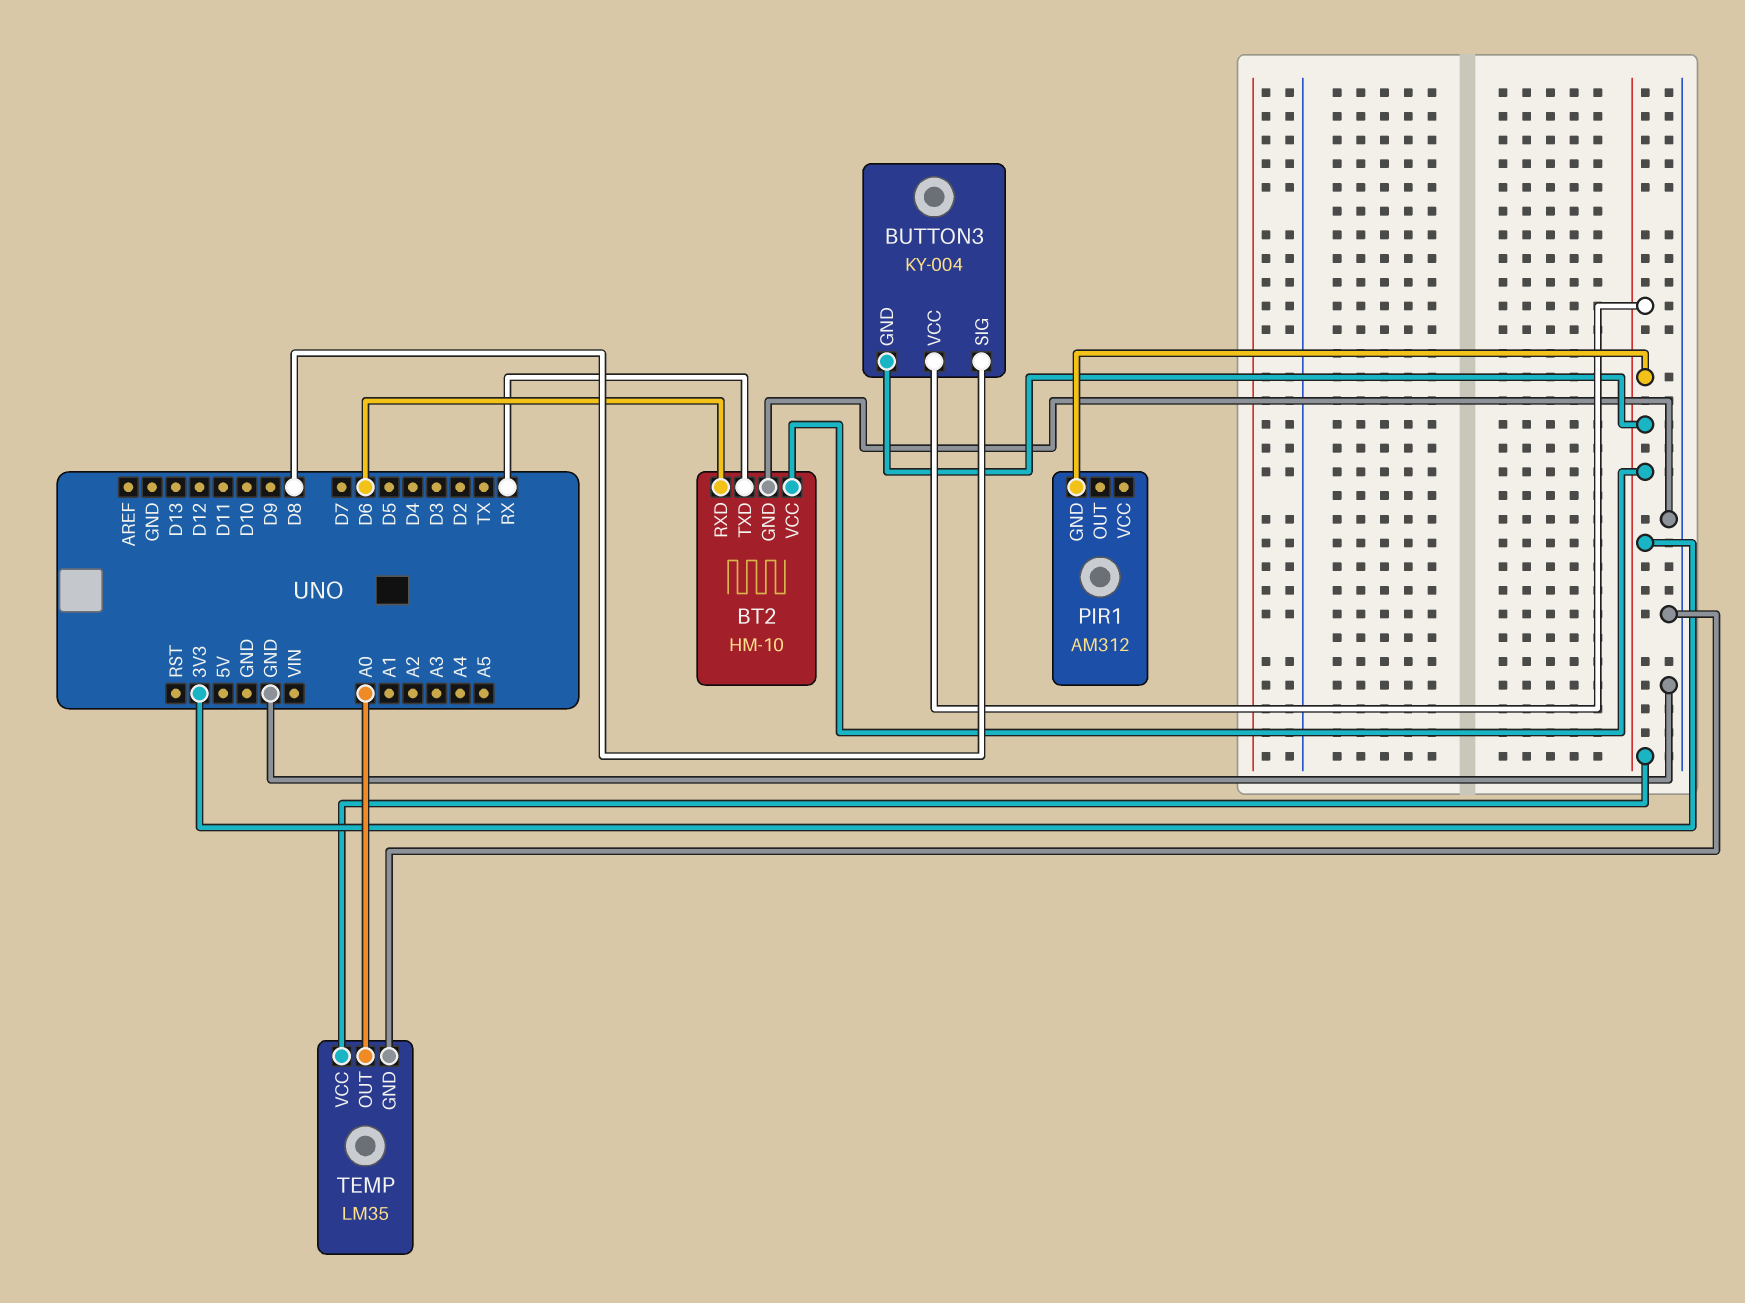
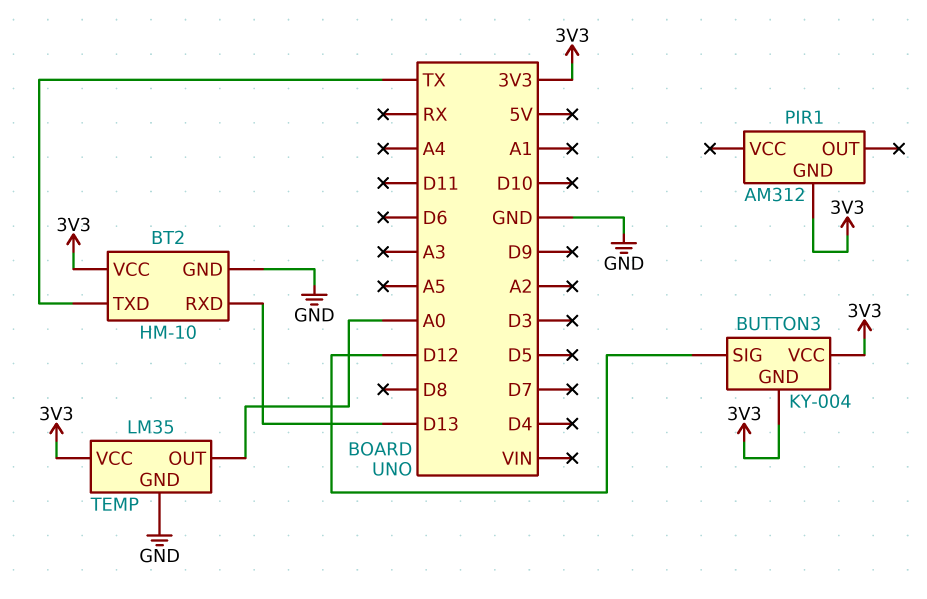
BT2 pin RXD: D6 -> D13
BT2 pin TXD: RX -> TX
BUTTON3 pin SIG: D8 -> D12

